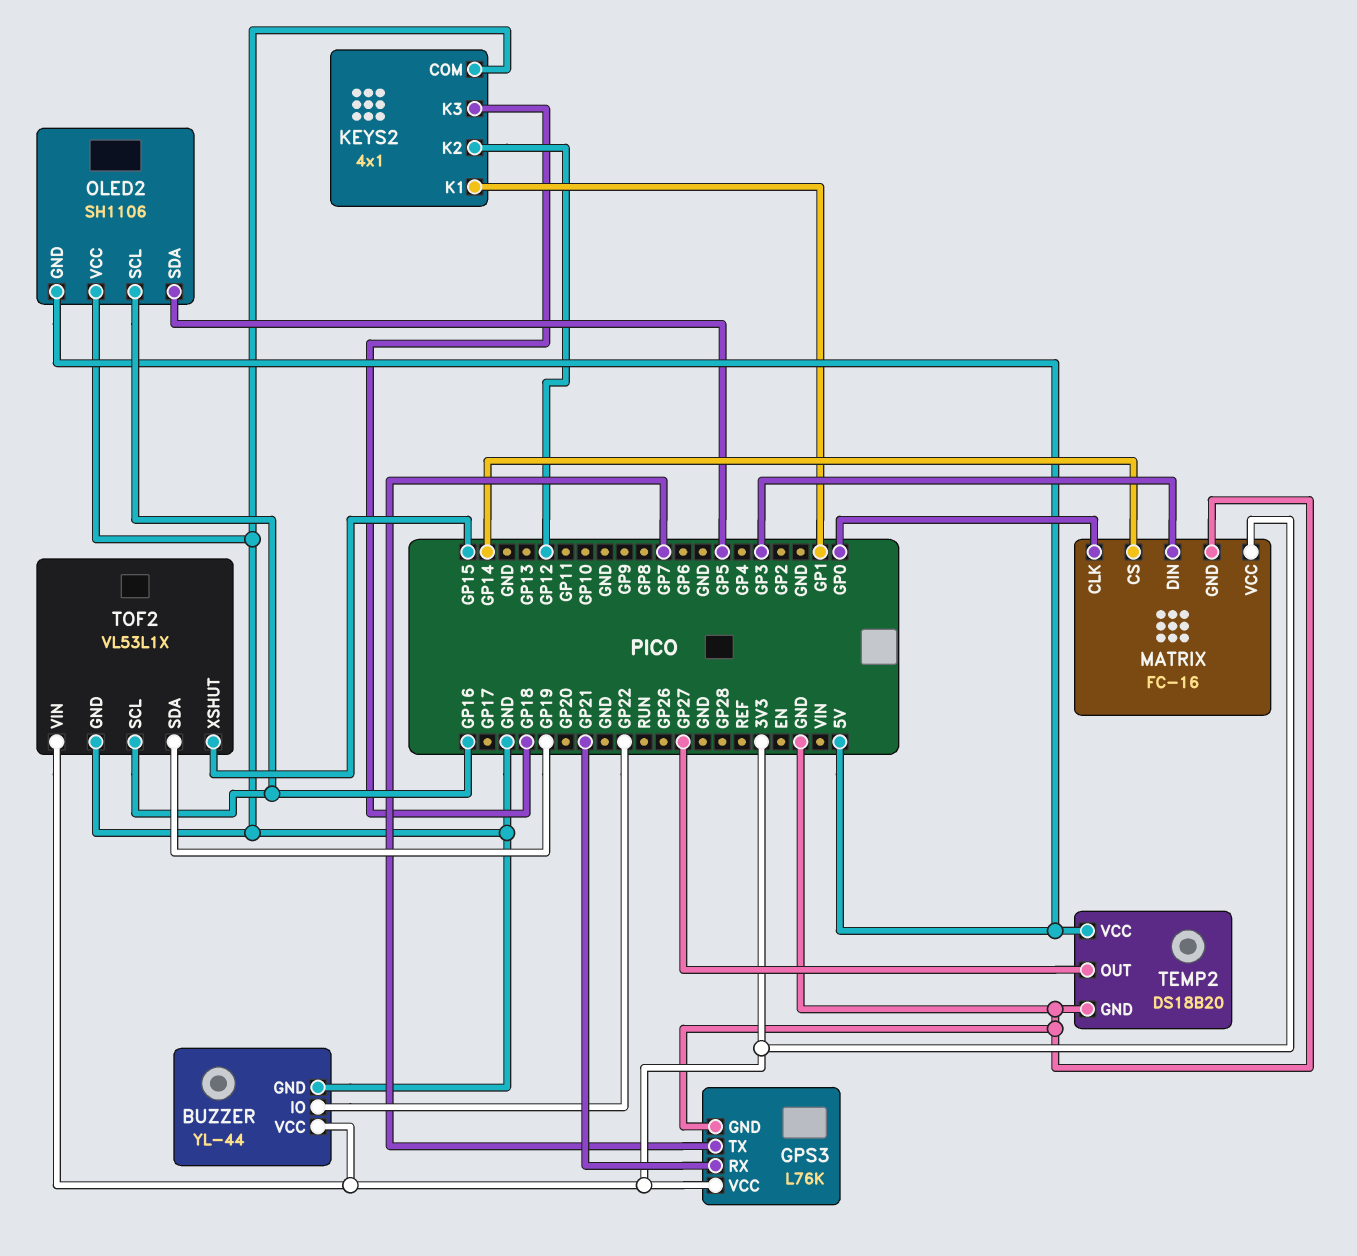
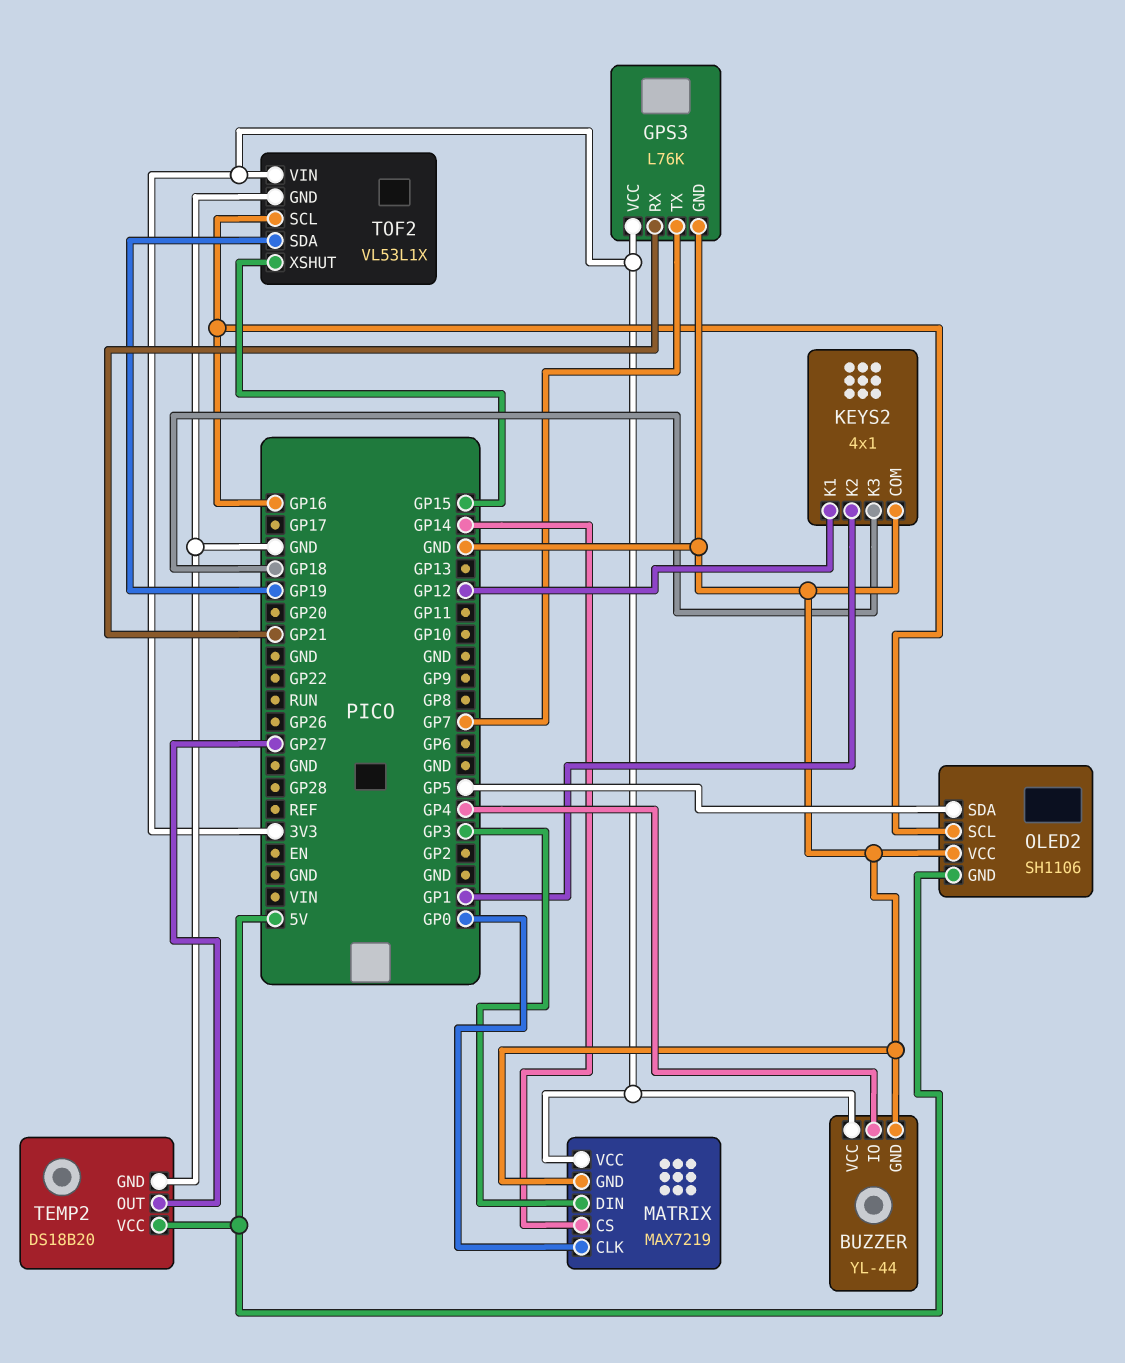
BUZZER pin IO: GP22 -> GP4
KEYS2 pin K1: GP1 -> GP12
KEYS2 pin K2: GP12 -> GP1
MATRIX: FC-16 -> MAX7219

